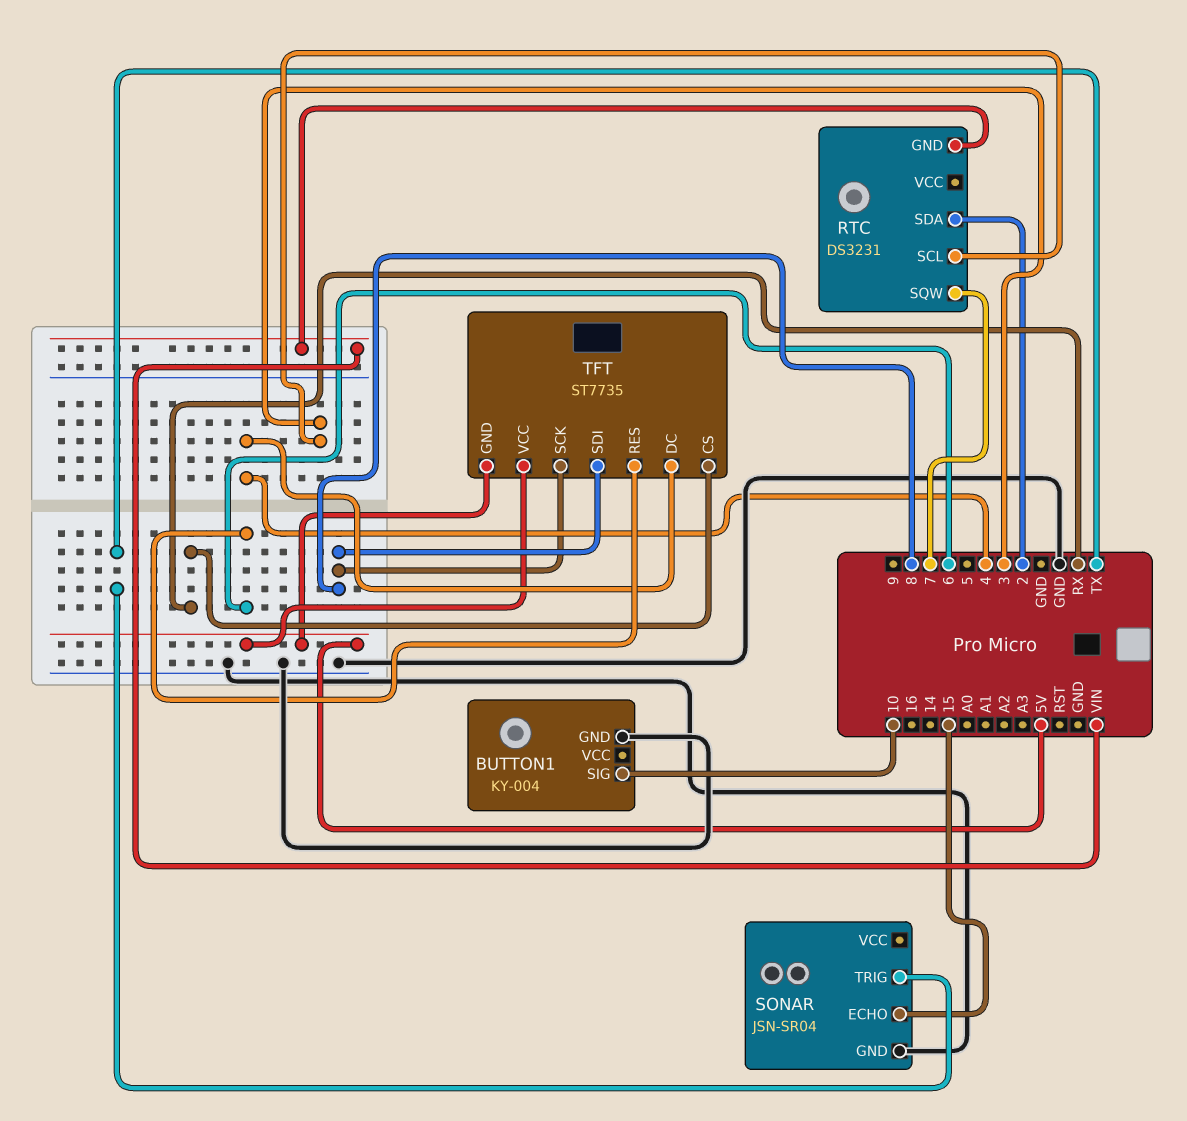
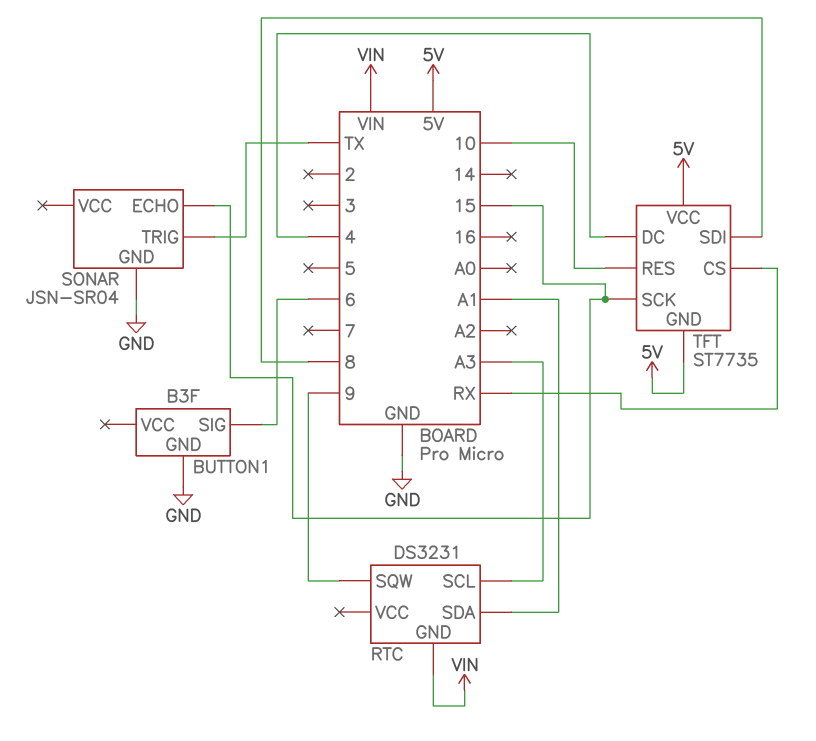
BUTTON1: KY-004 -> B3F
BUTTON1 pin SIG: 10 -> 6
RTC pin SCL: 3 -> A3
RTC pin SDA: 2 -> A1
RTC pin SQW: 7 -> 9
TFT pin RES: 6 -> 10
TFT pin SCK: 8 -> 15

